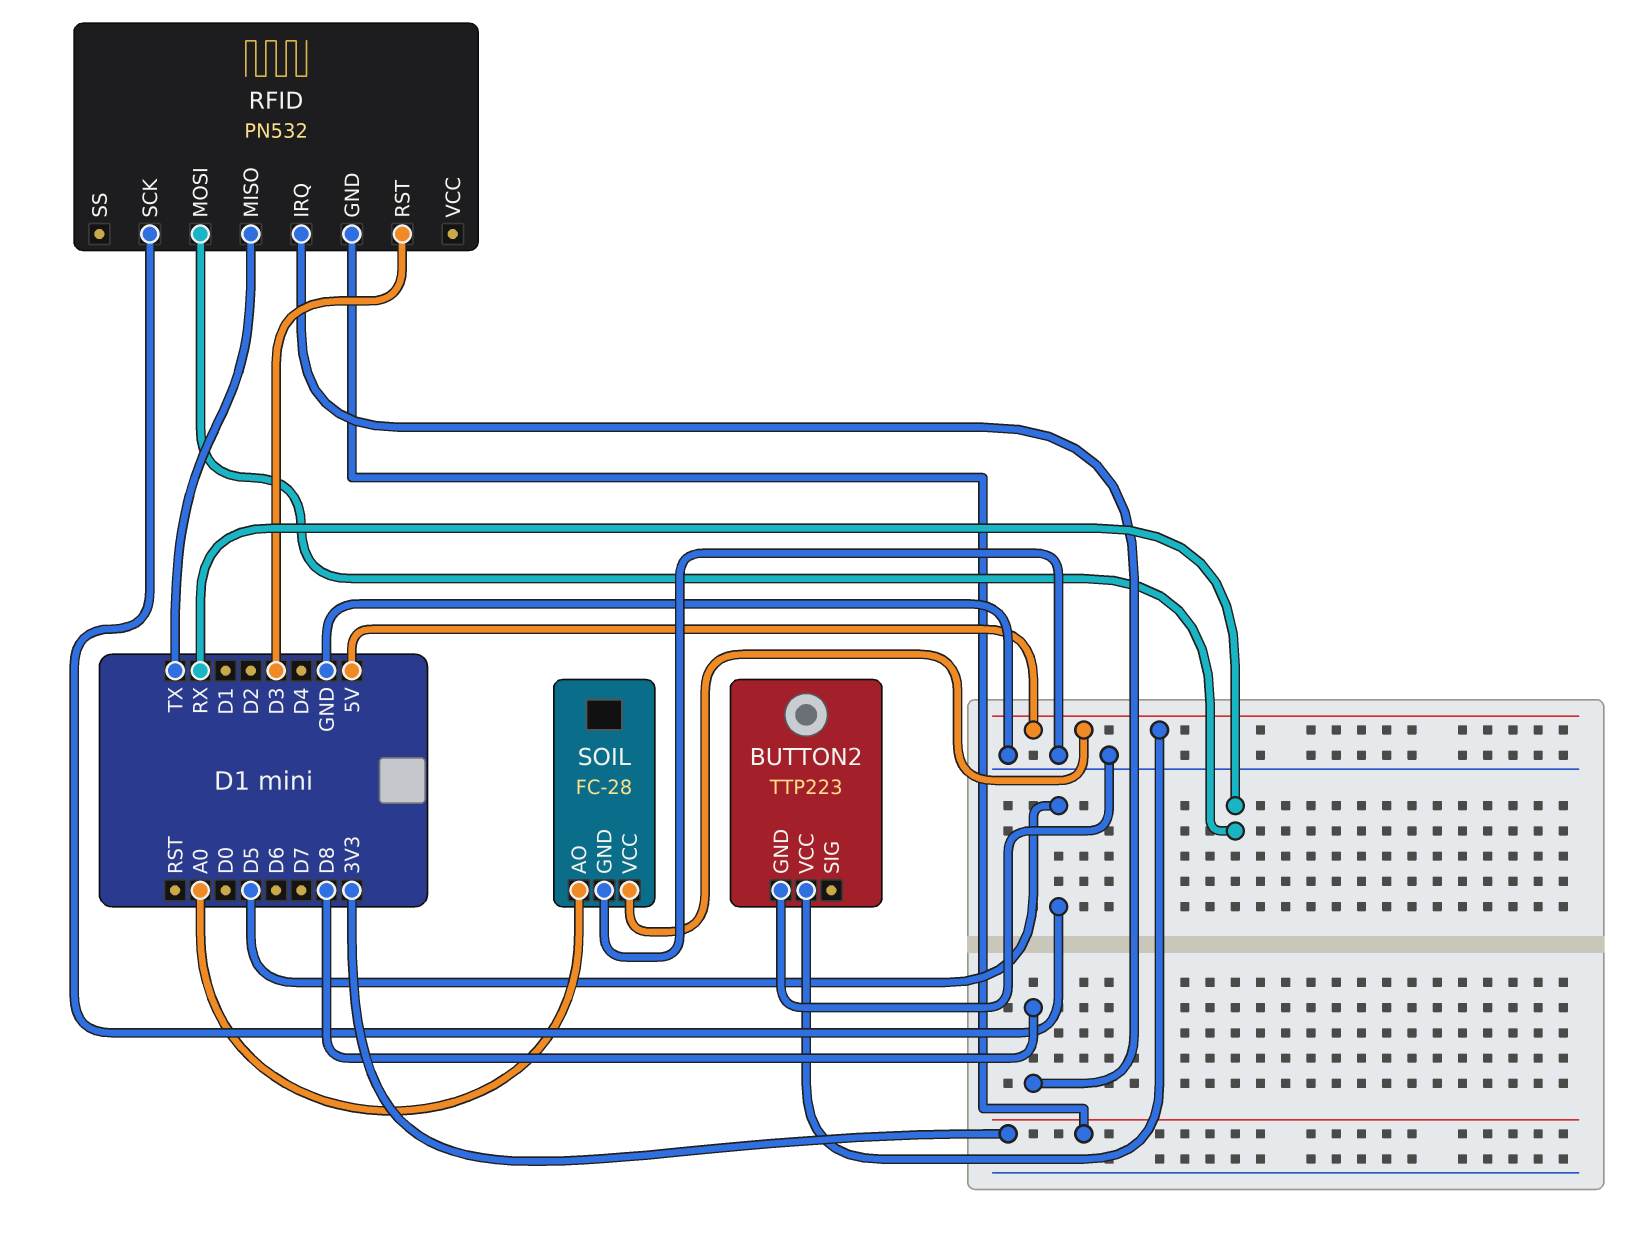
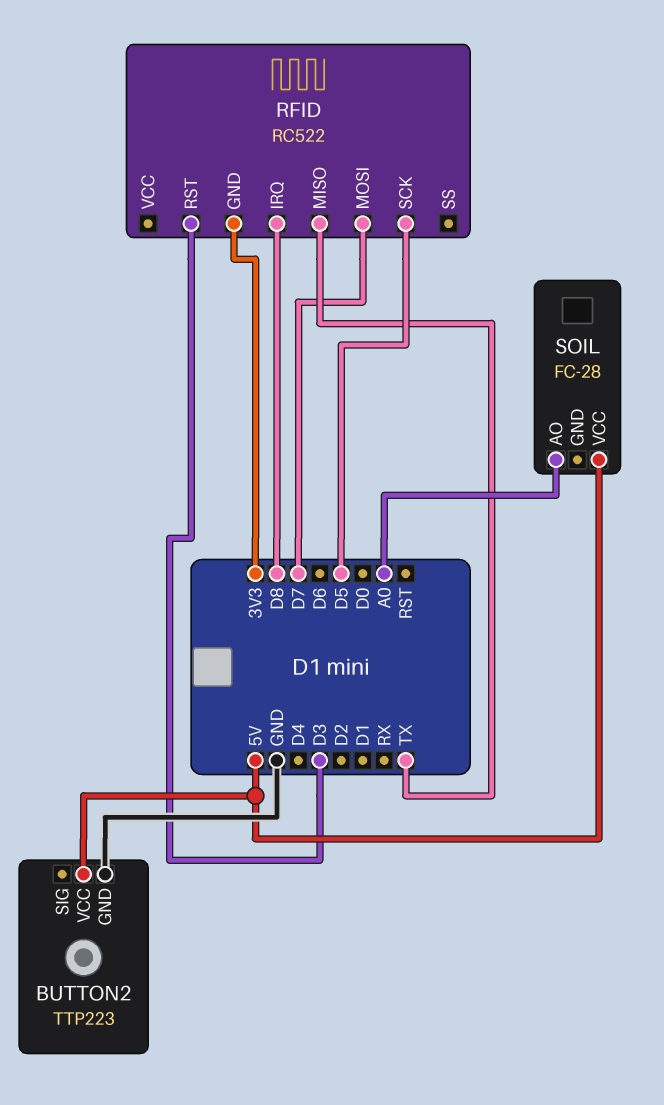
RFID: PN532 -> RC522
RFID pin MOSI: RX -> D7
SOIL pin GND: GND -> none

